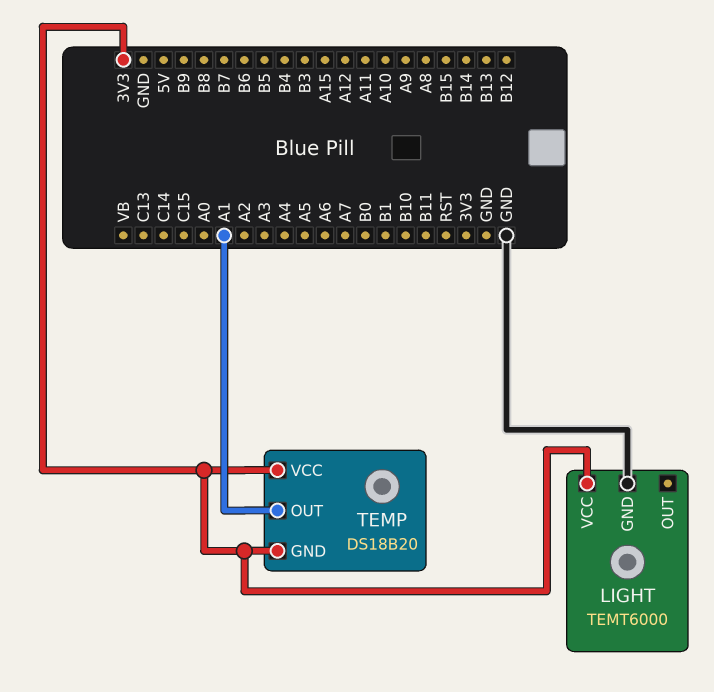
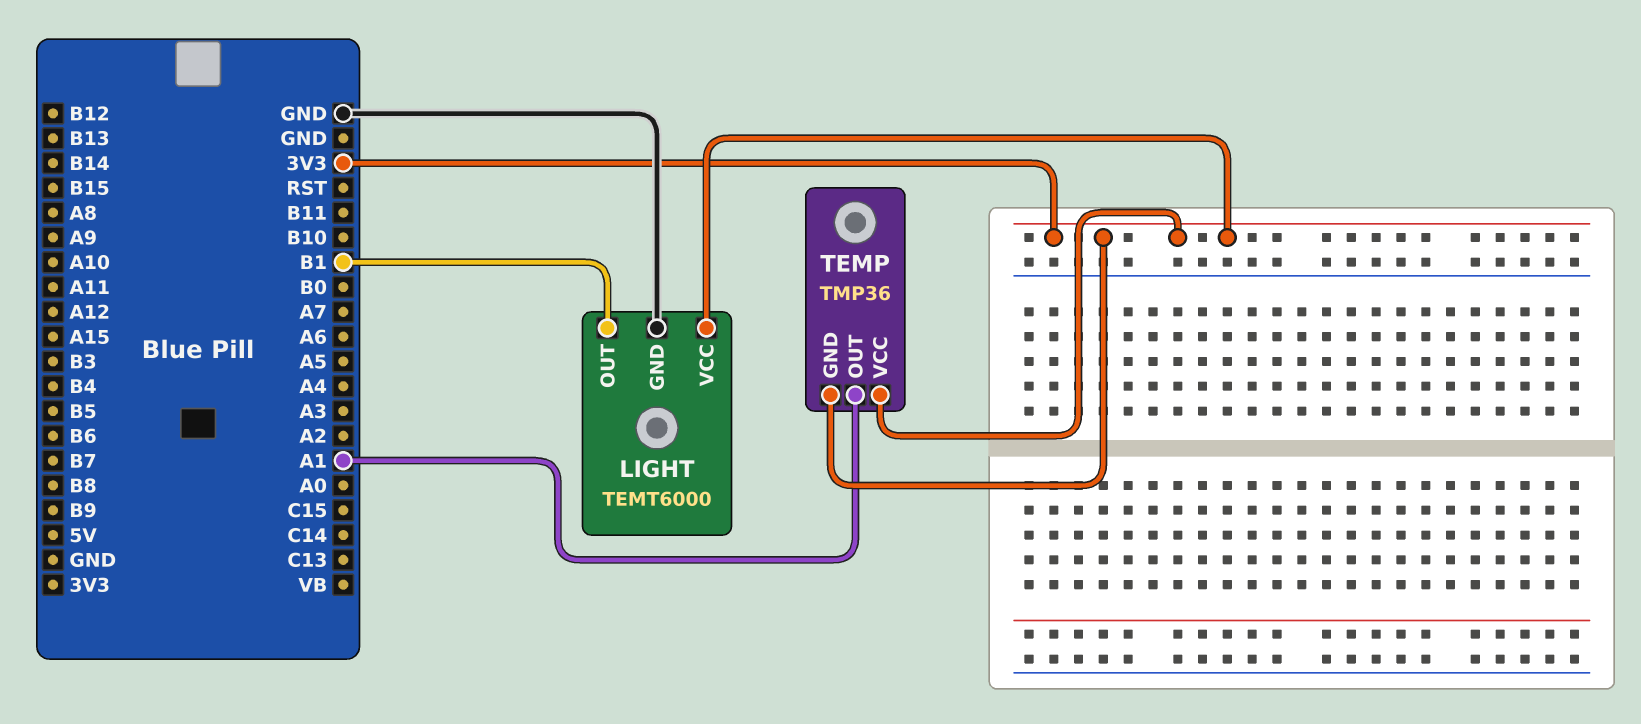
LIGHT pin OUT: none -> B1
TEMP: DS18B20 -> TMP36

